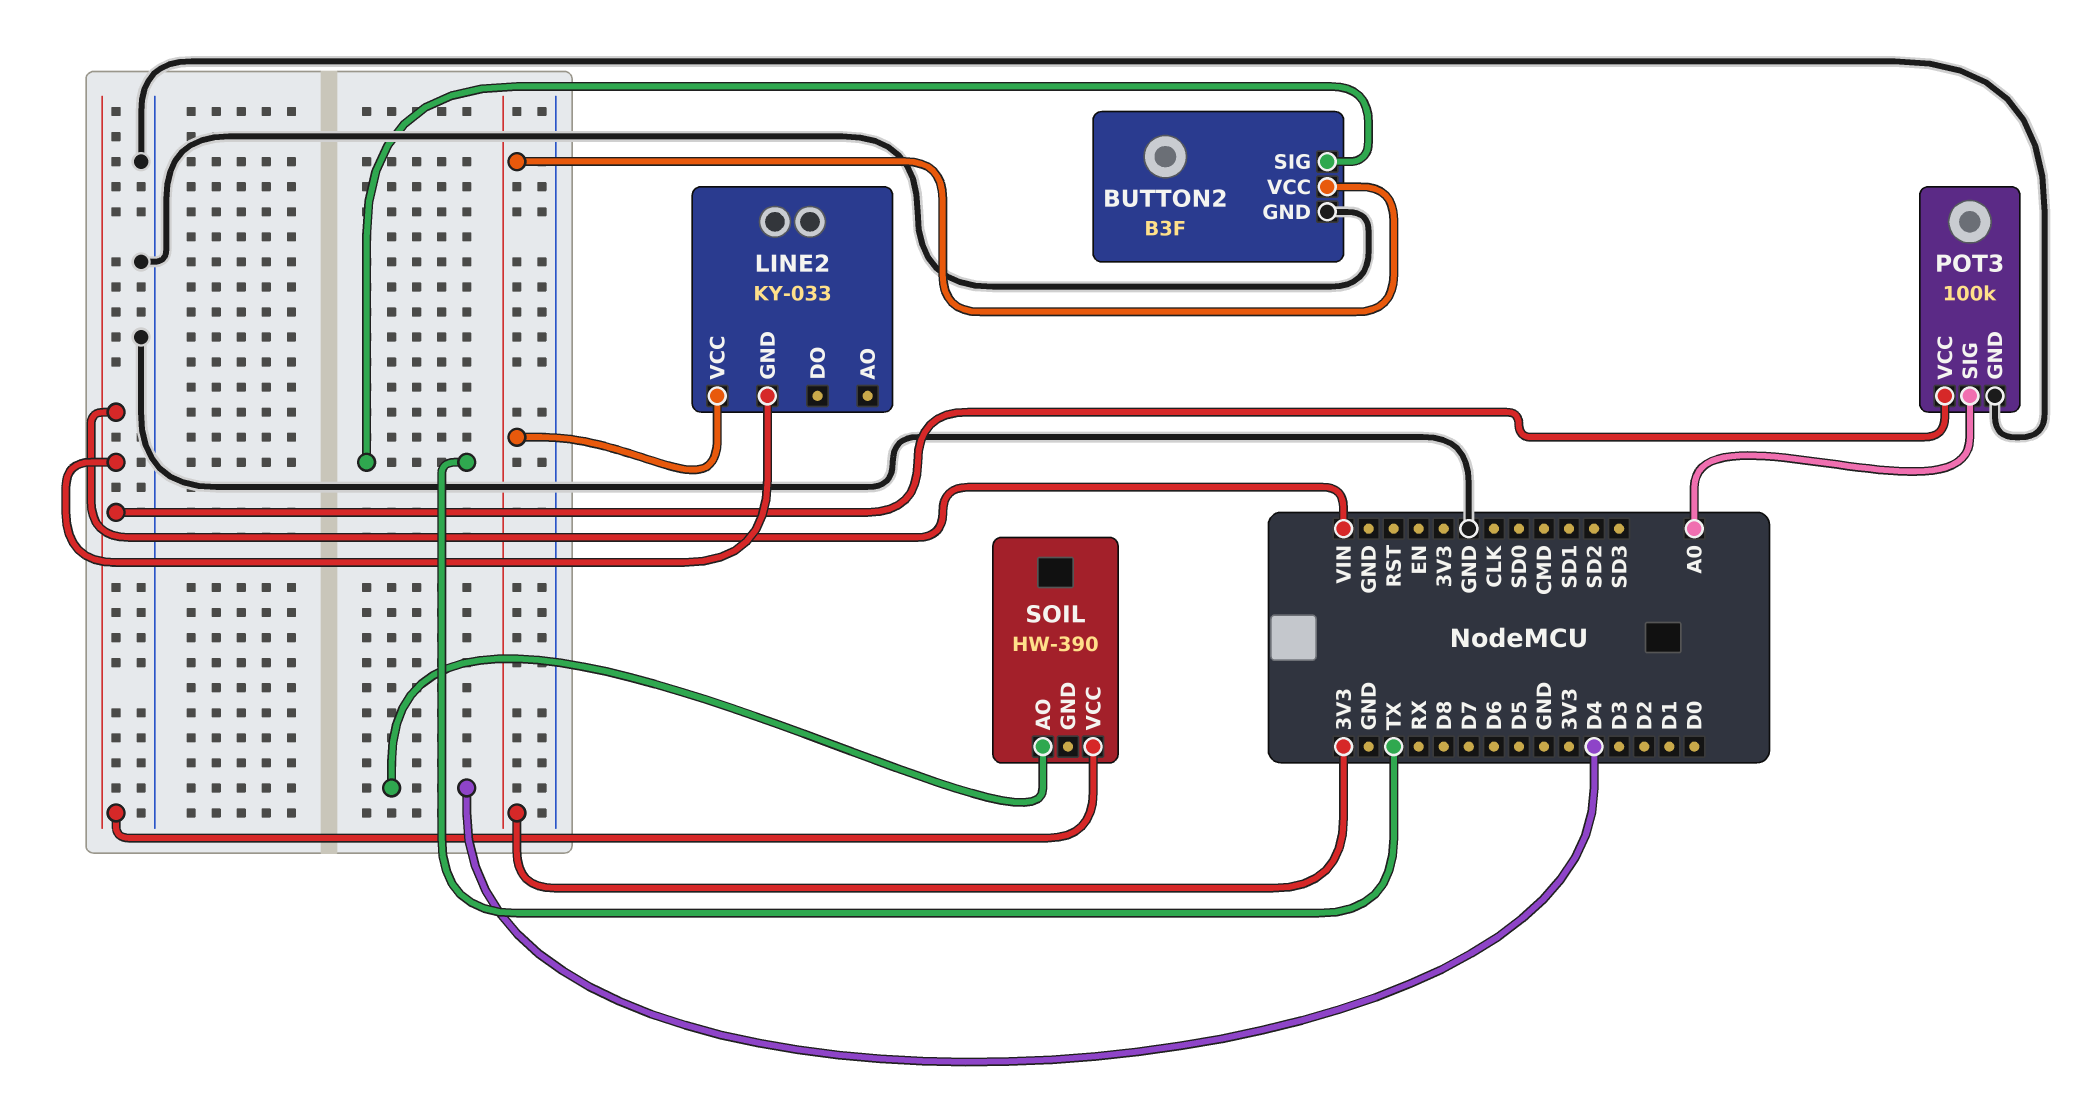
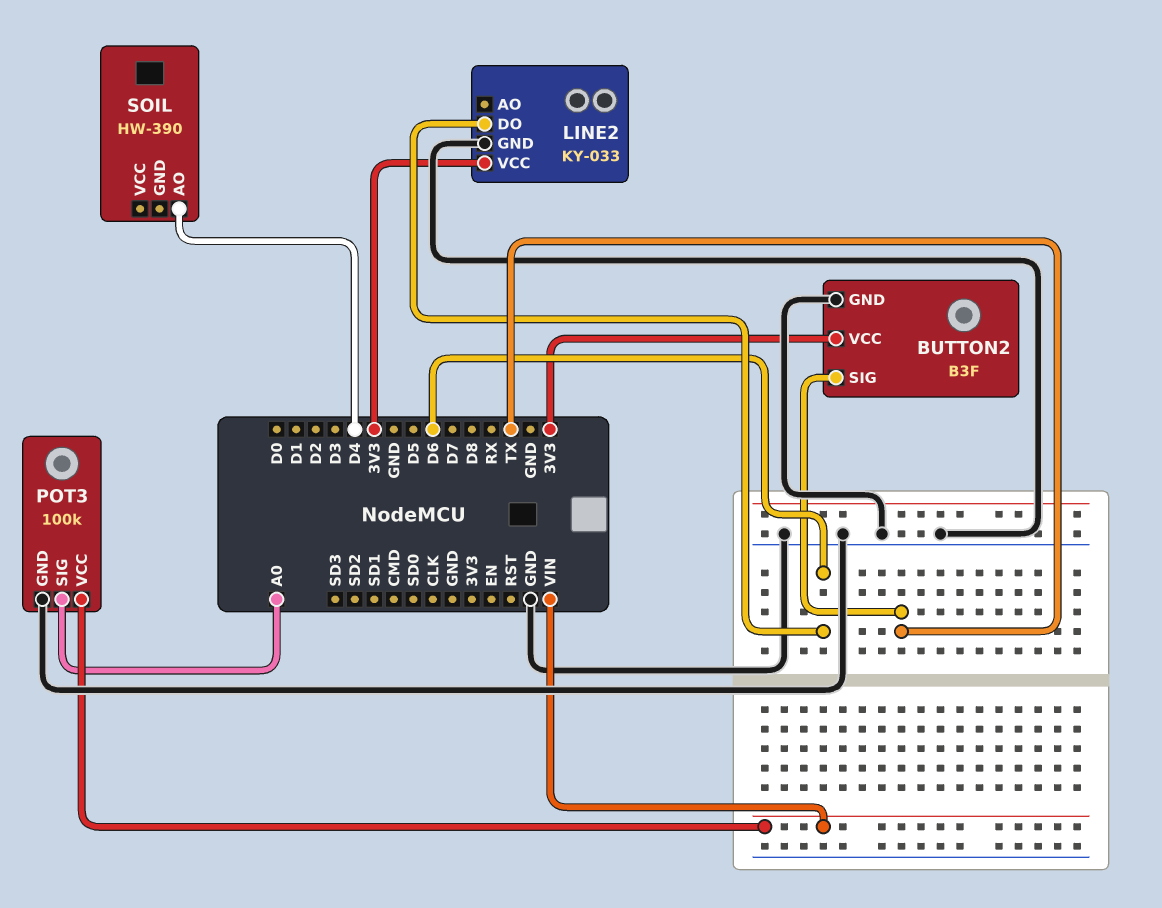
LINE2 pin DO: none -> D6
LINE2 pin GND: VIN -> GND
SOIL pin VCC: VIN -> none

